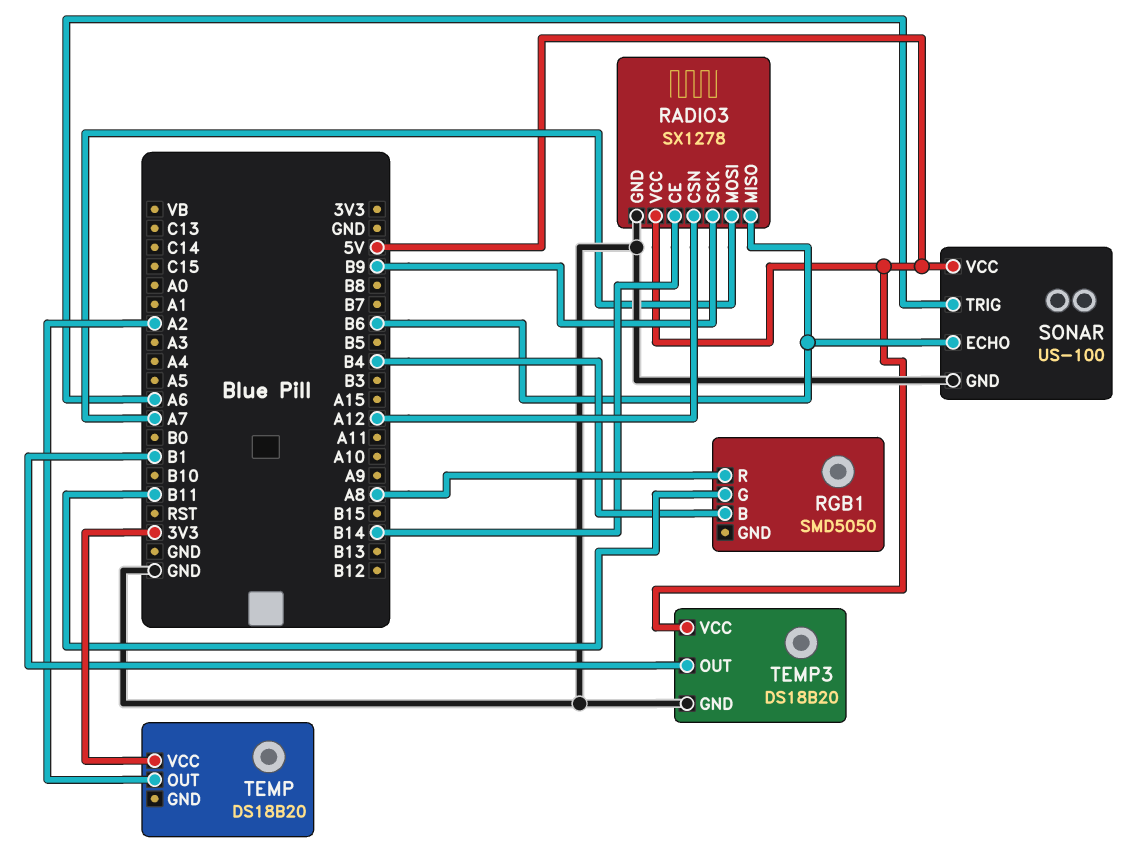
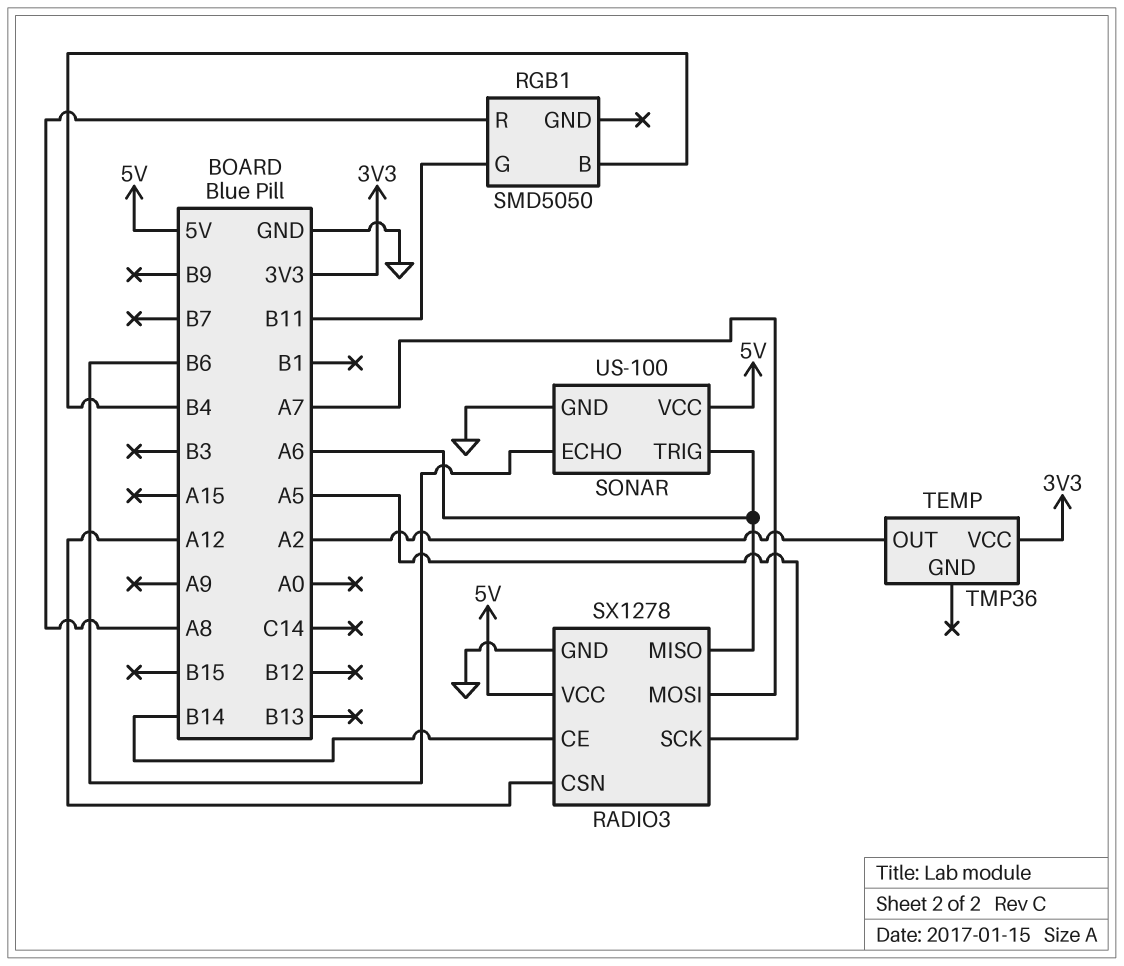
RADIO3 pin MISO: B6 -> A6
RADIO3 pin SCK: B9 -> A5
TEMP: DS18B20 -> TMP36
TEMP3: DS18B20 -> none
TEMP3 pin GND: GND -> none
TEMP3 pin OUT: B1 -> none
TEMP3 pin VCC: 5V -> none

